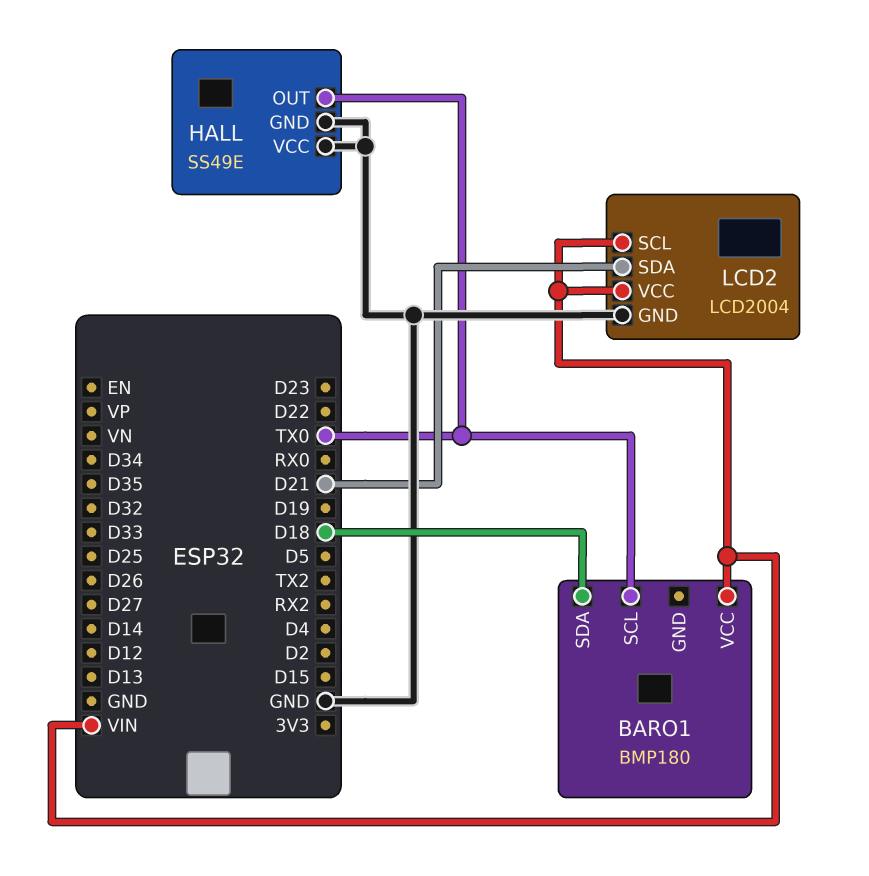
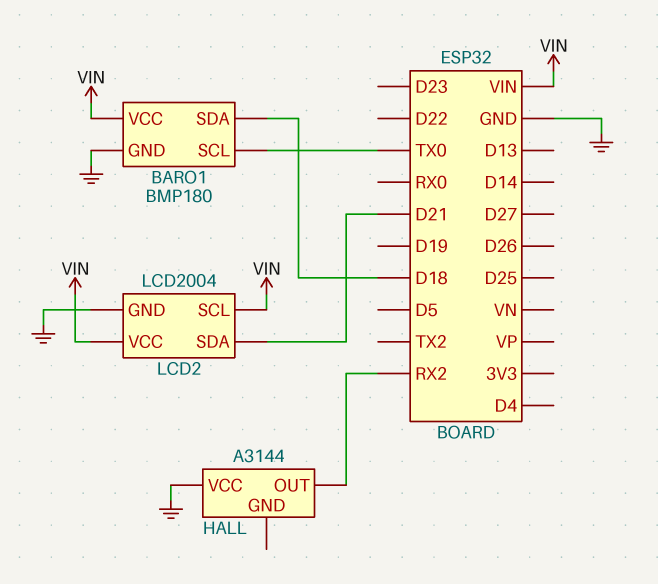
BARO1 pin GND: none -> GND
HALL: SS49E -> A3144
HALL pin GND: GND -> none
HALL pin OUT: TX0 -> RX2

